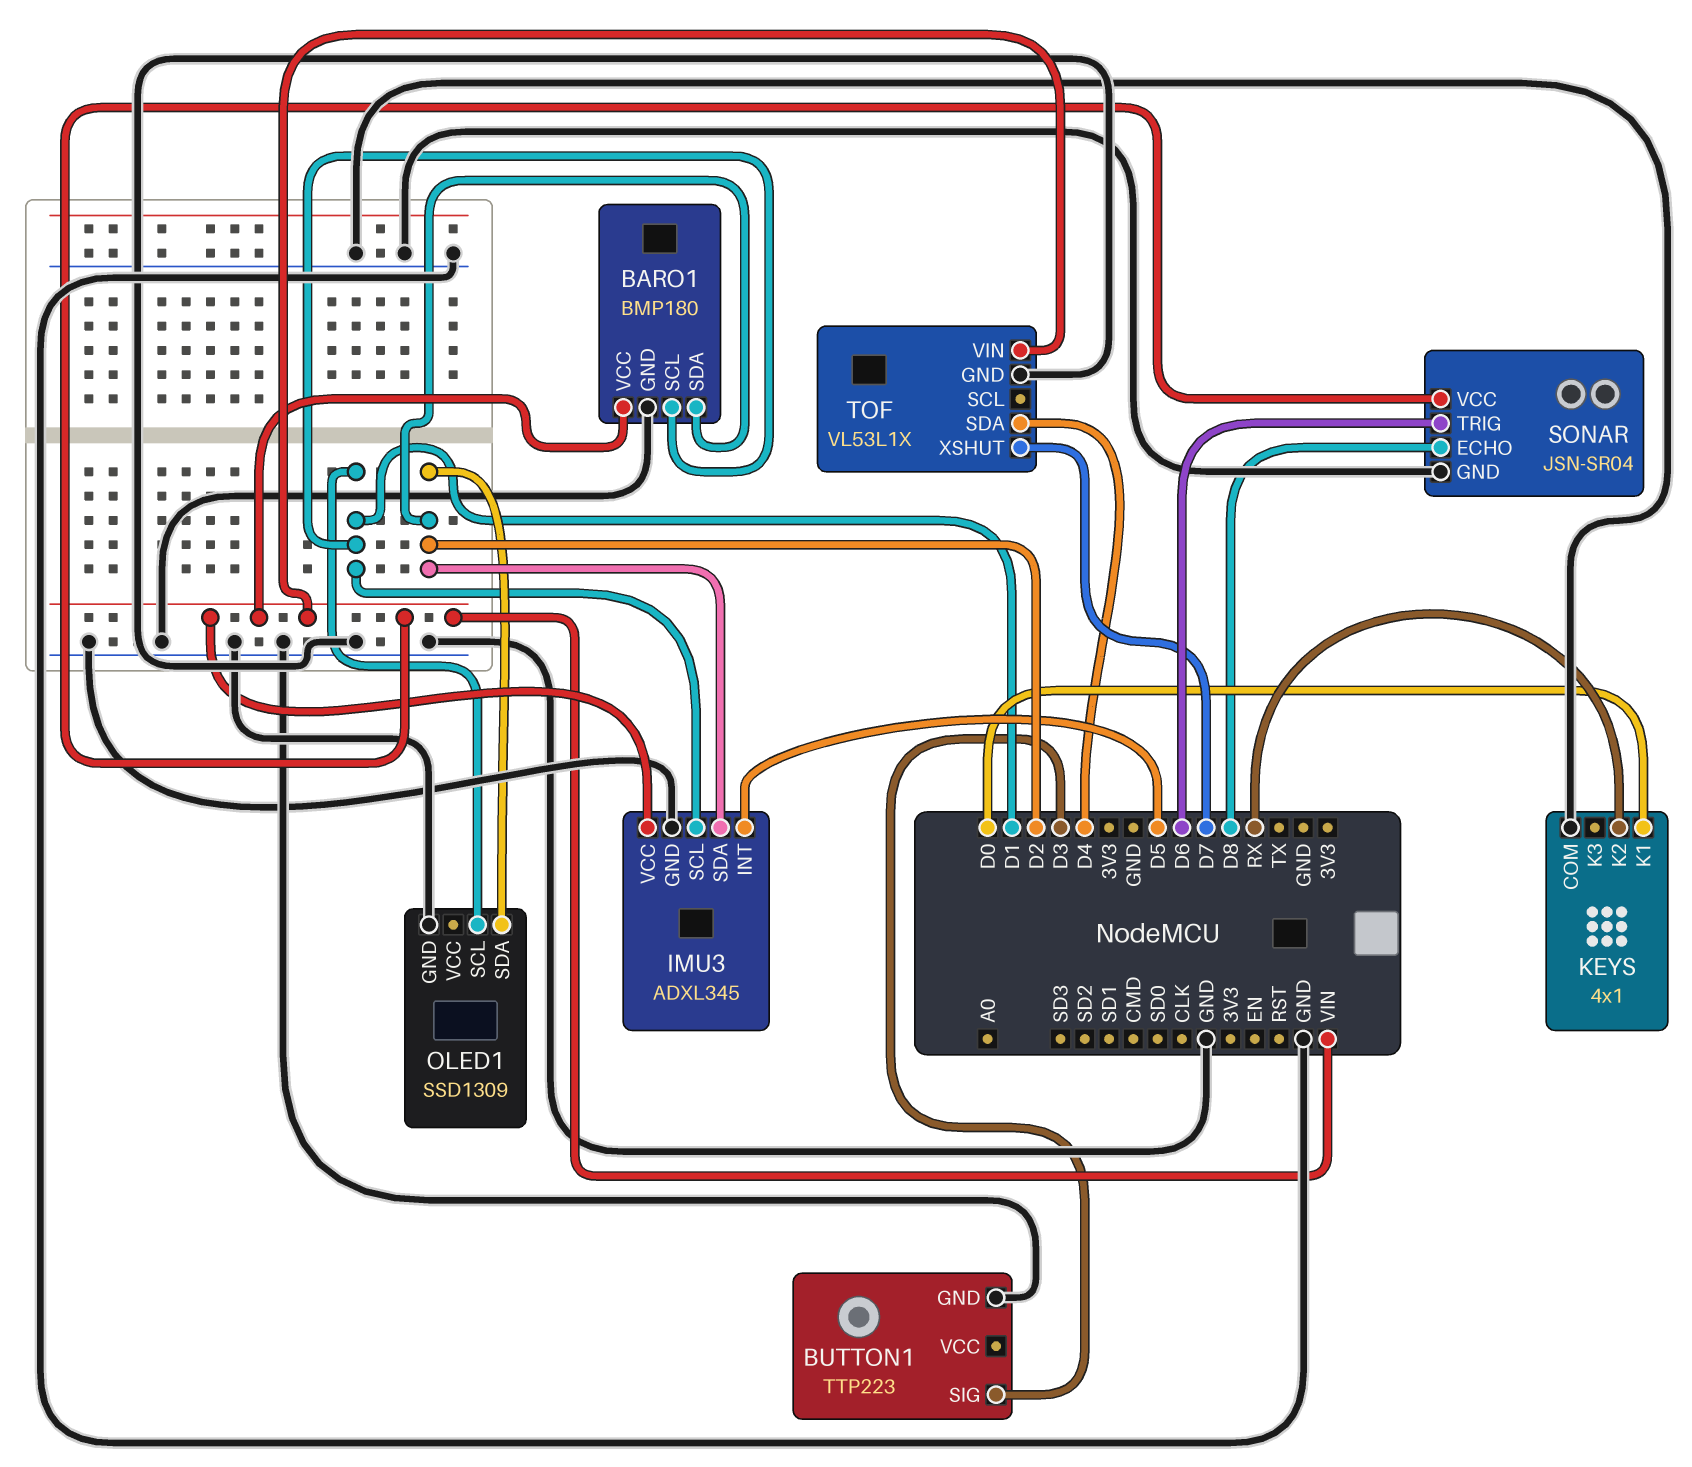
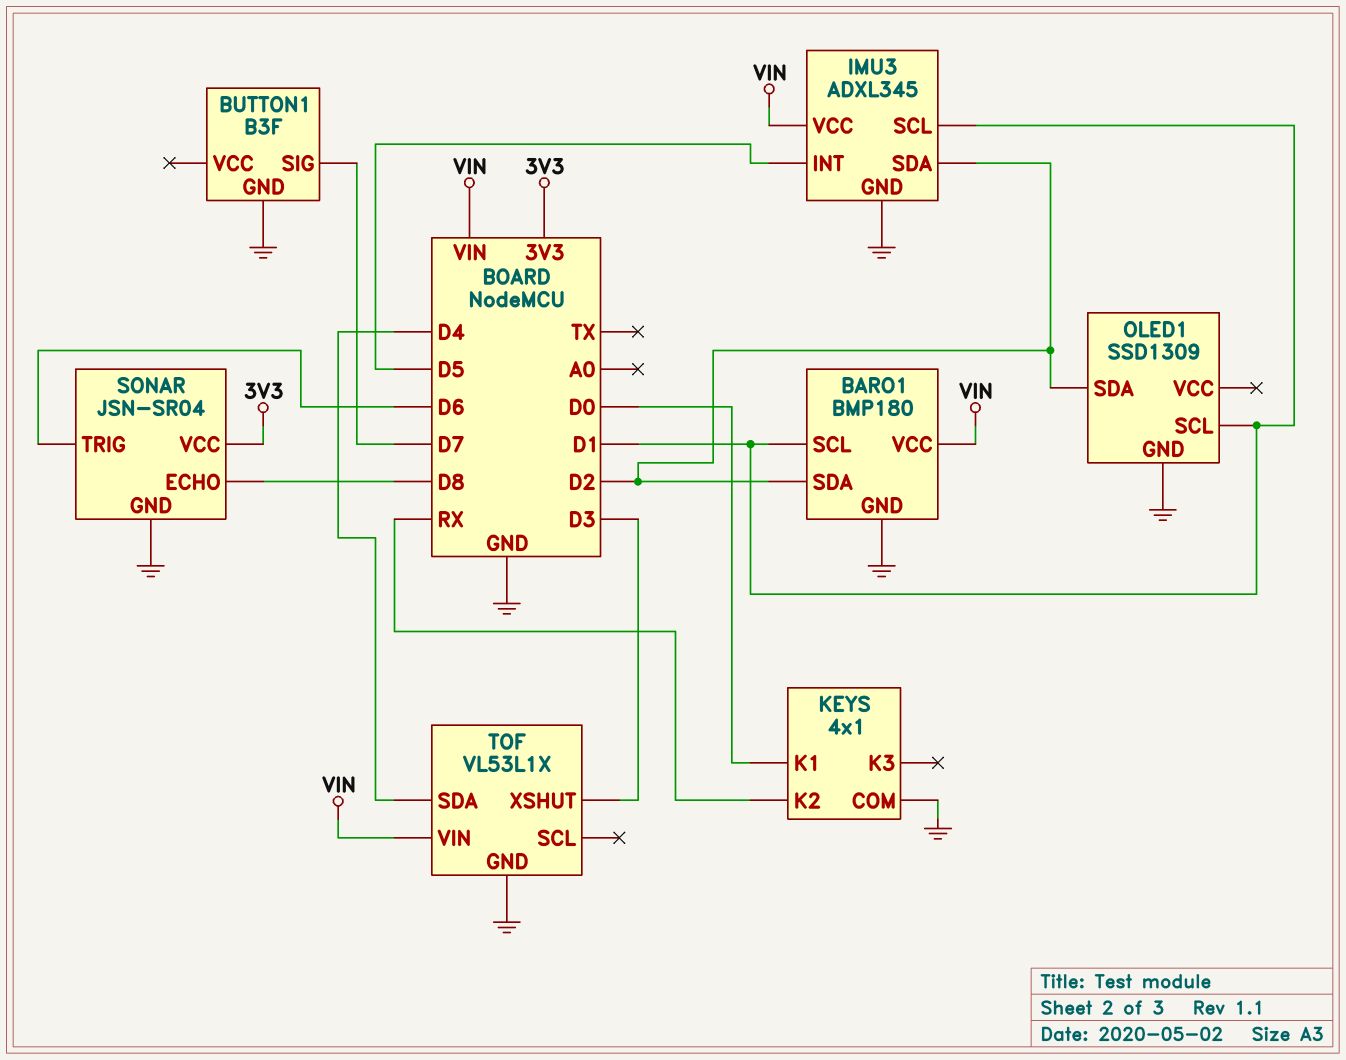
BUTTON1: TTP223 -> B3F
BUTTON1 pin SIG: D3 -> D7
SONAR pin VCC: VIN -> 3V3
TOF pin XSHUT: D7 -> D3

